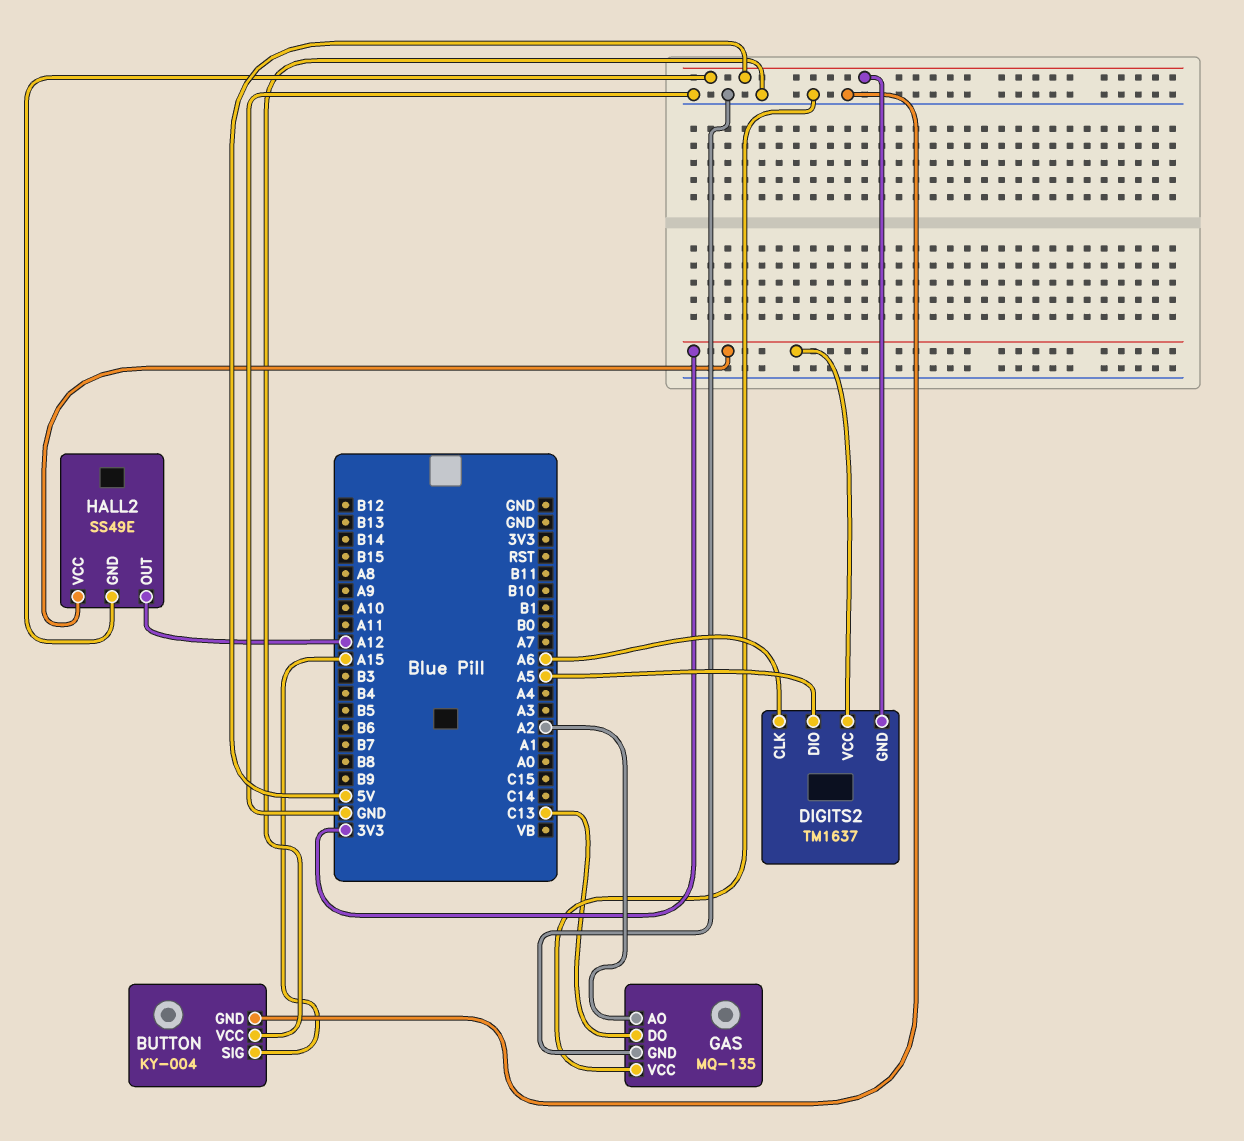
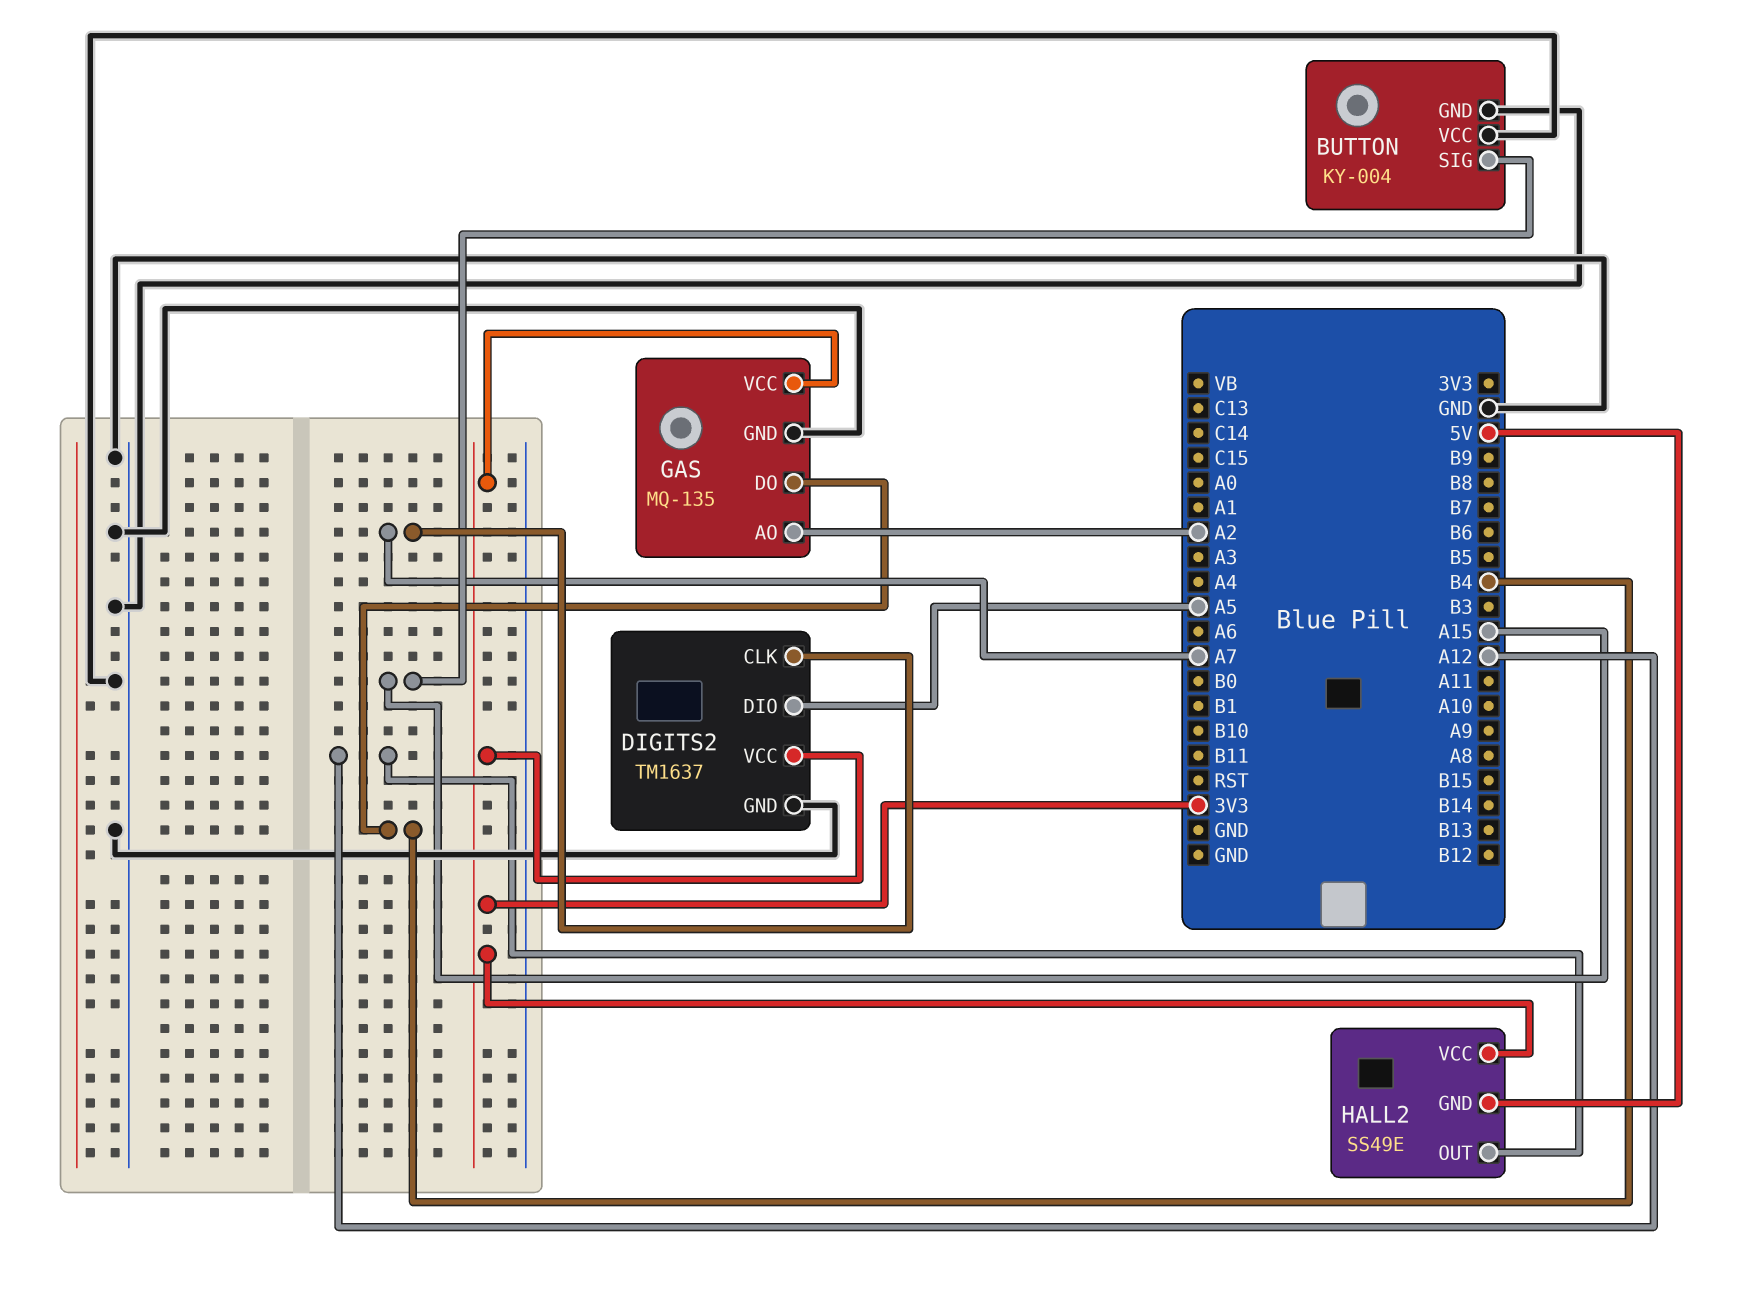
DIGITS2 pin CLK: A6 -> A7
DIGITS2 pin GND: 5V -> GND
GAS pin DO: C13 -> B4
GAS pin VCC: GND -> 3V3

